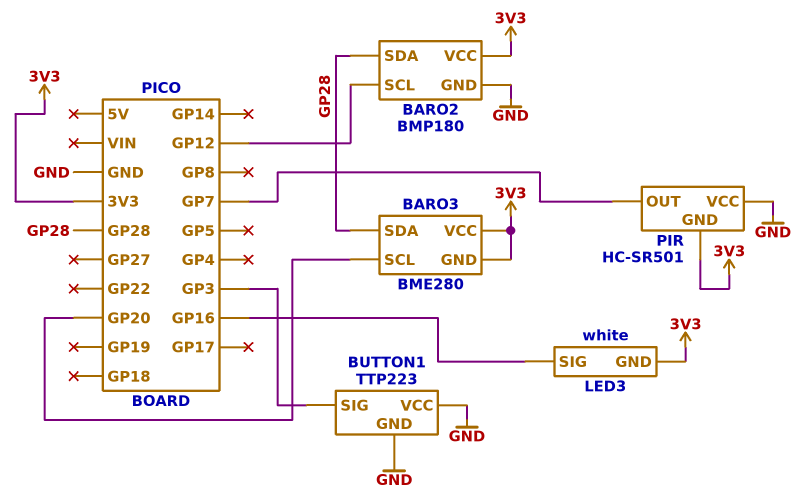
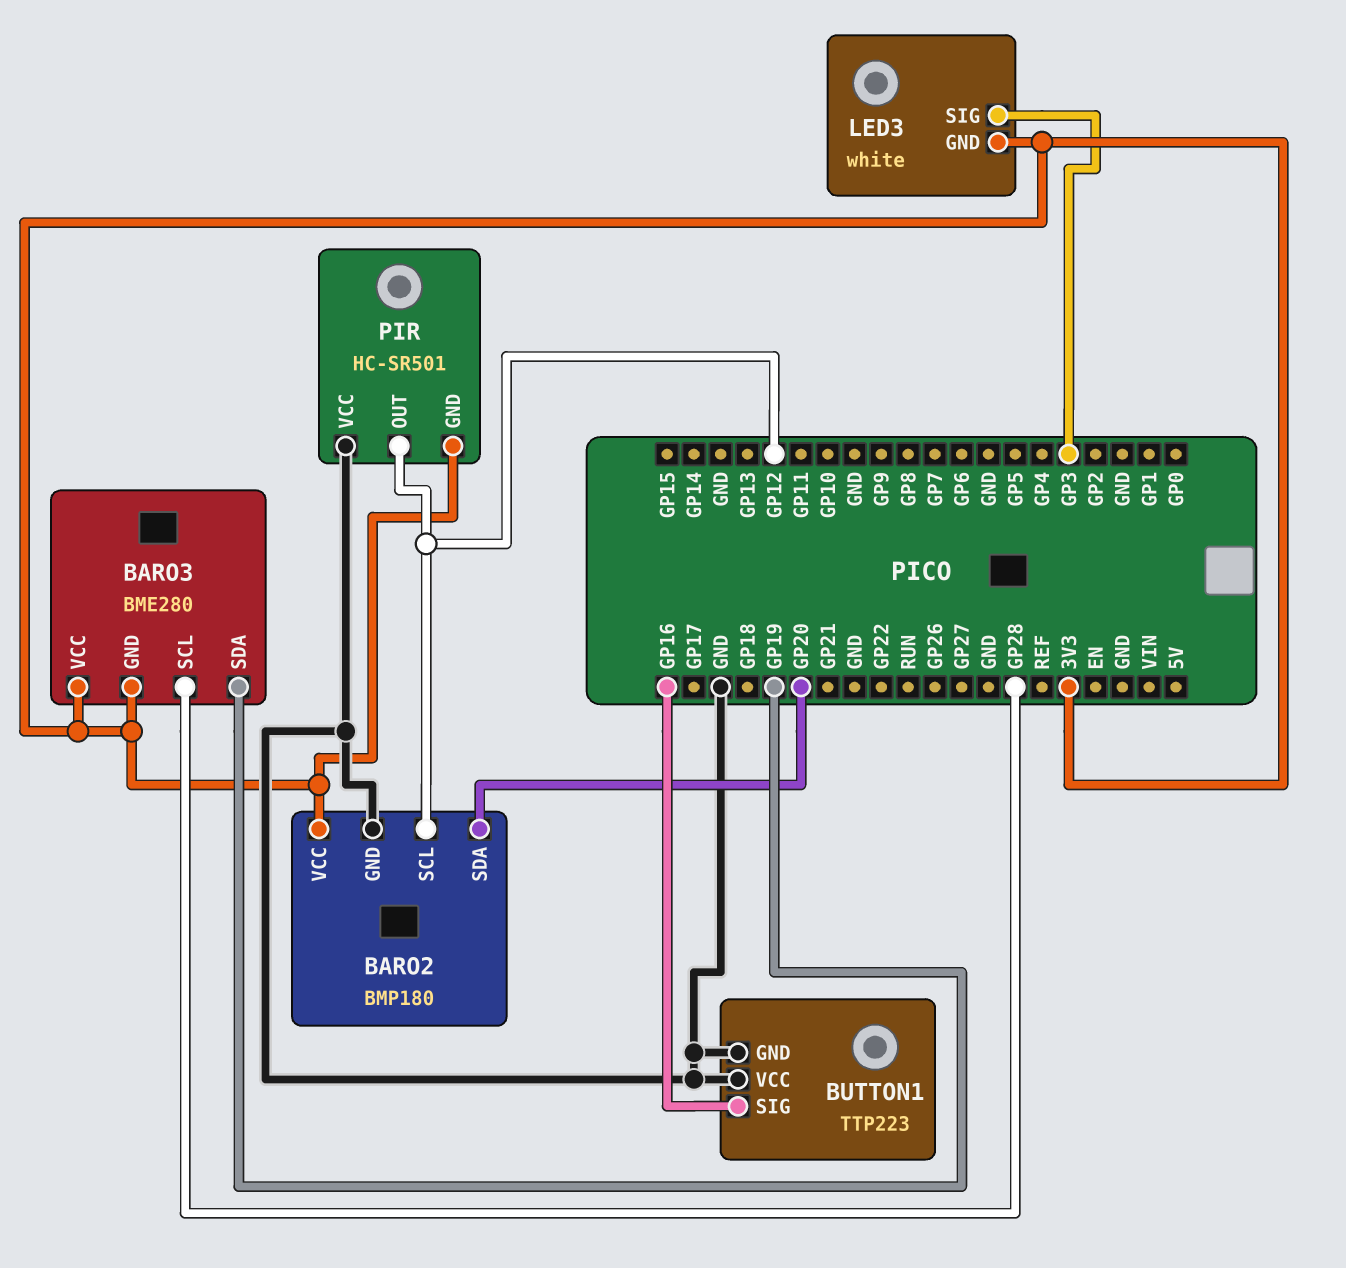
BARO2 pin SDA: GP28 -> GP20
BARO3 pin SCL: GP20 -> GP28
BARO3 pin SDA: GP28 -> GP19
BUTTON1 pin SIG: GP3 -> GP16
LED3 pin SIG: GP16 -> GP3
PIR pin OUT: GP7 -> GP12

